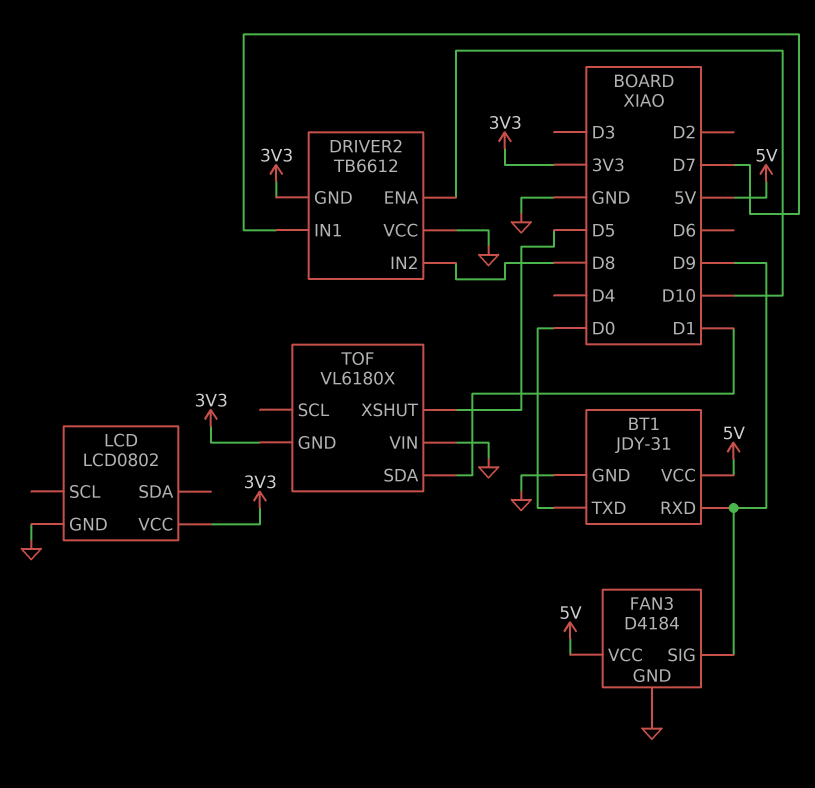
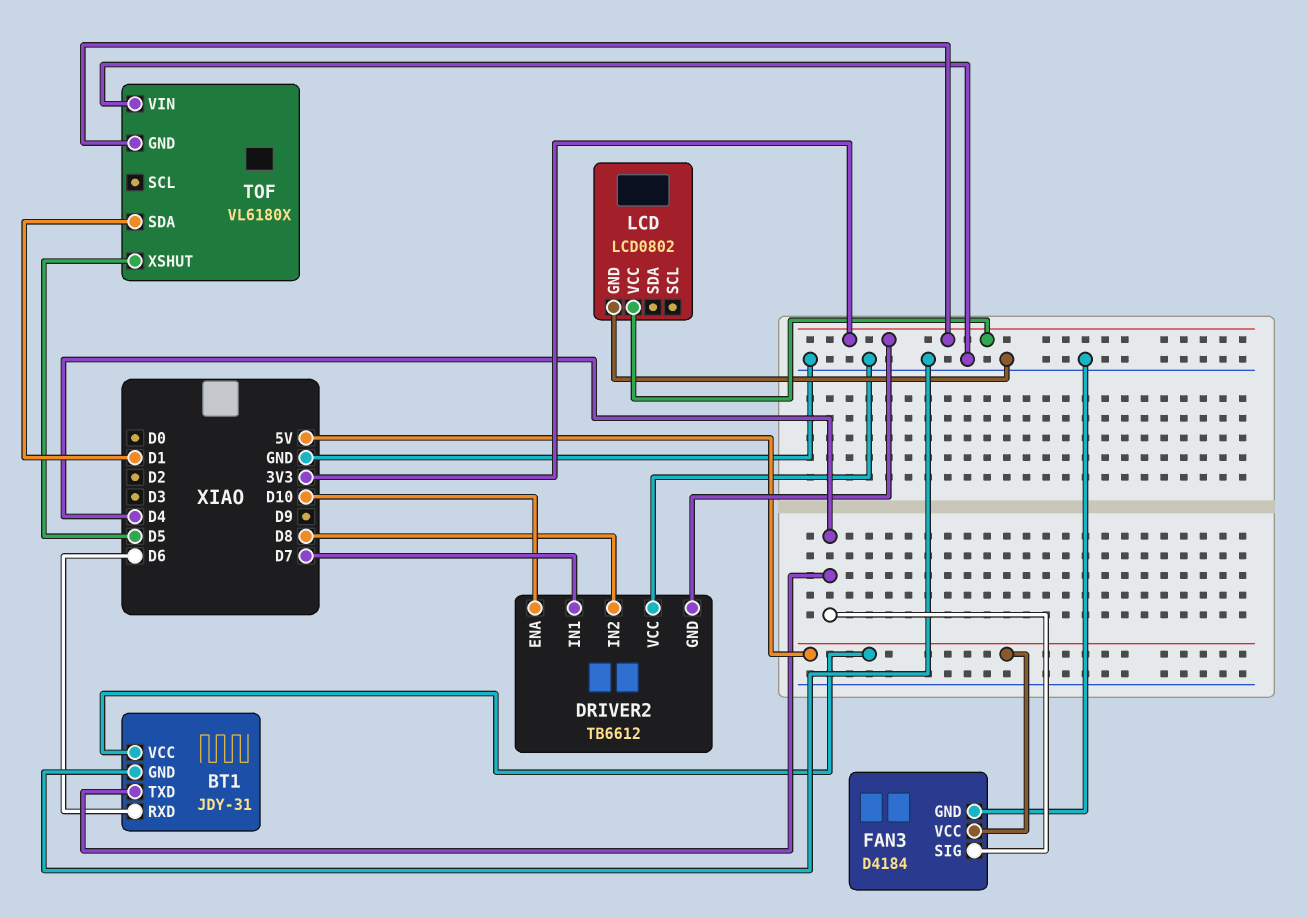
BT1 pin RXD: D9 -> D6
BT1 pin TXD: D0 -> D4
FAN3 pin SIG: D9 -> D4

